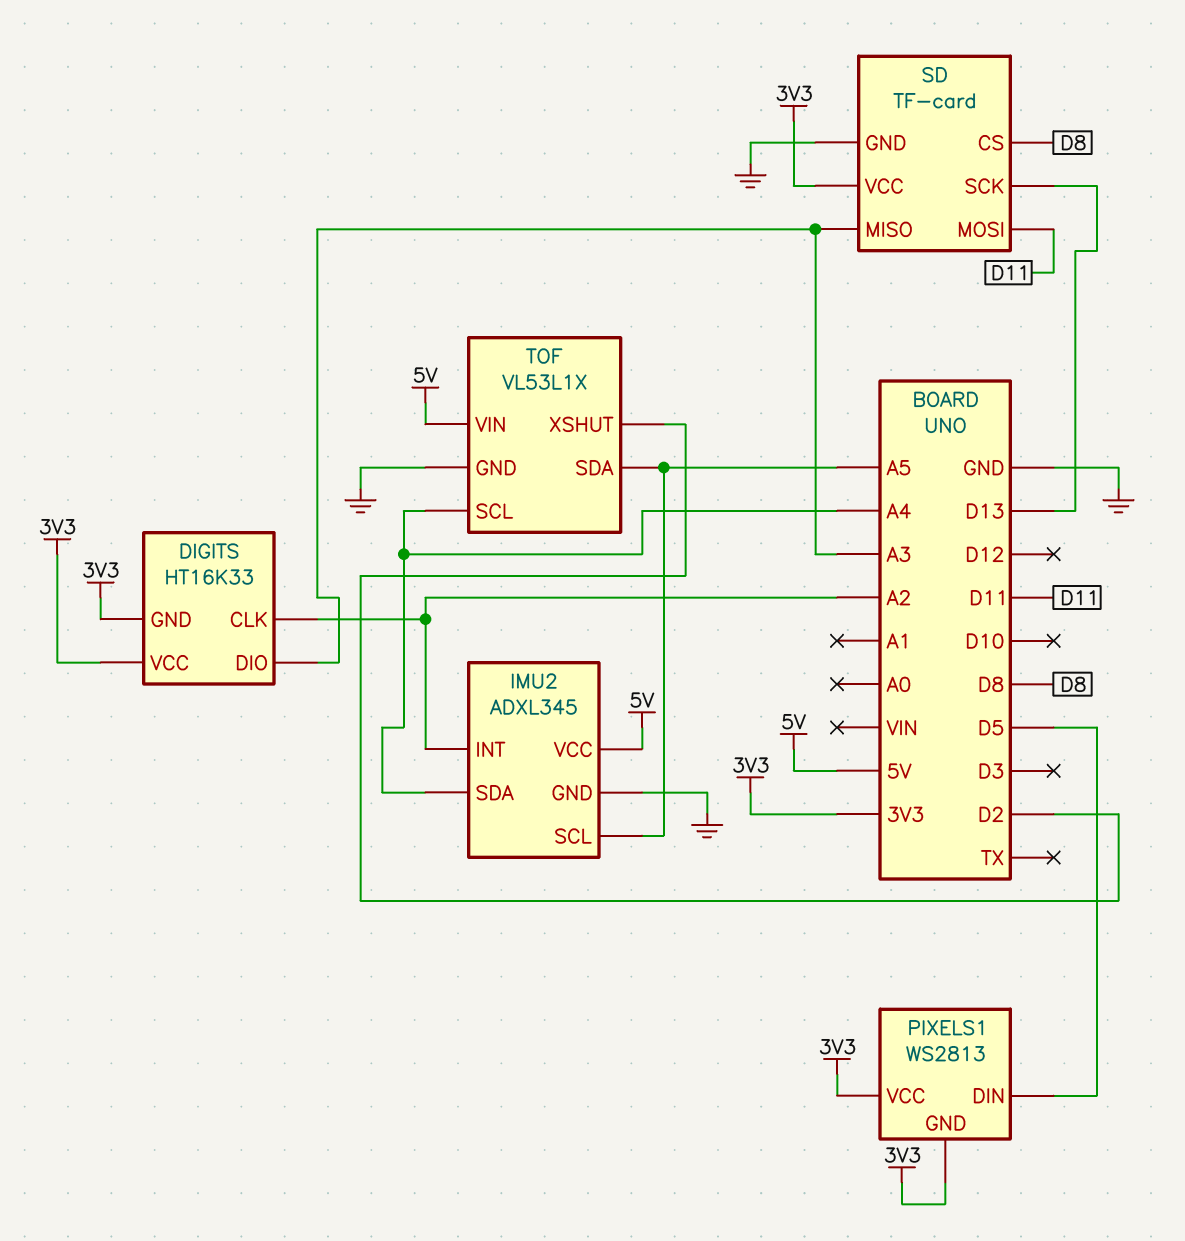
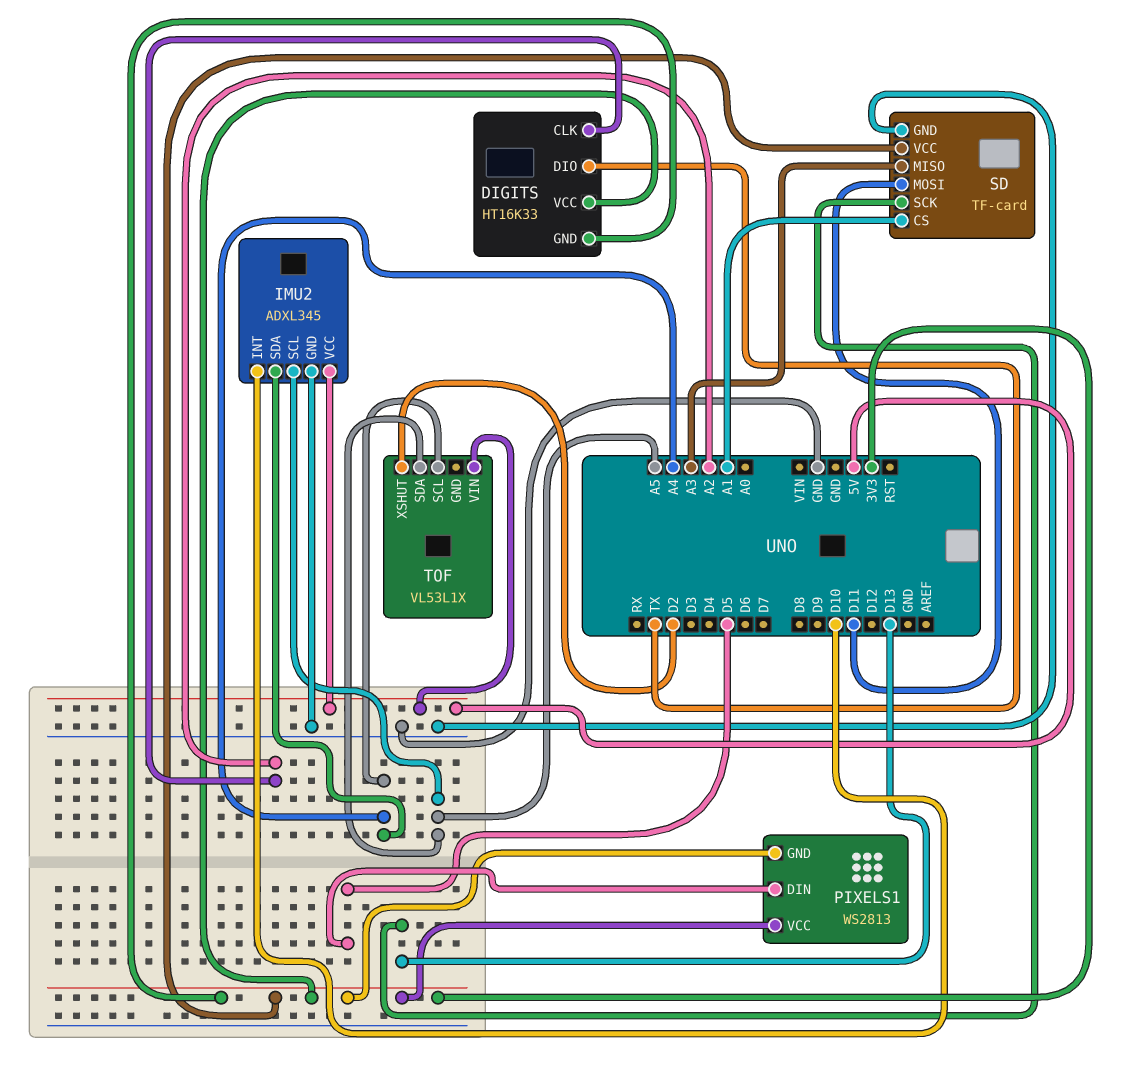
DIGITS pin DIO: A3 -> TX
IMU2 pin INT: A2 -> D10
SD pin CS: D8 -> A1
TOF pin GND: GND -> none

